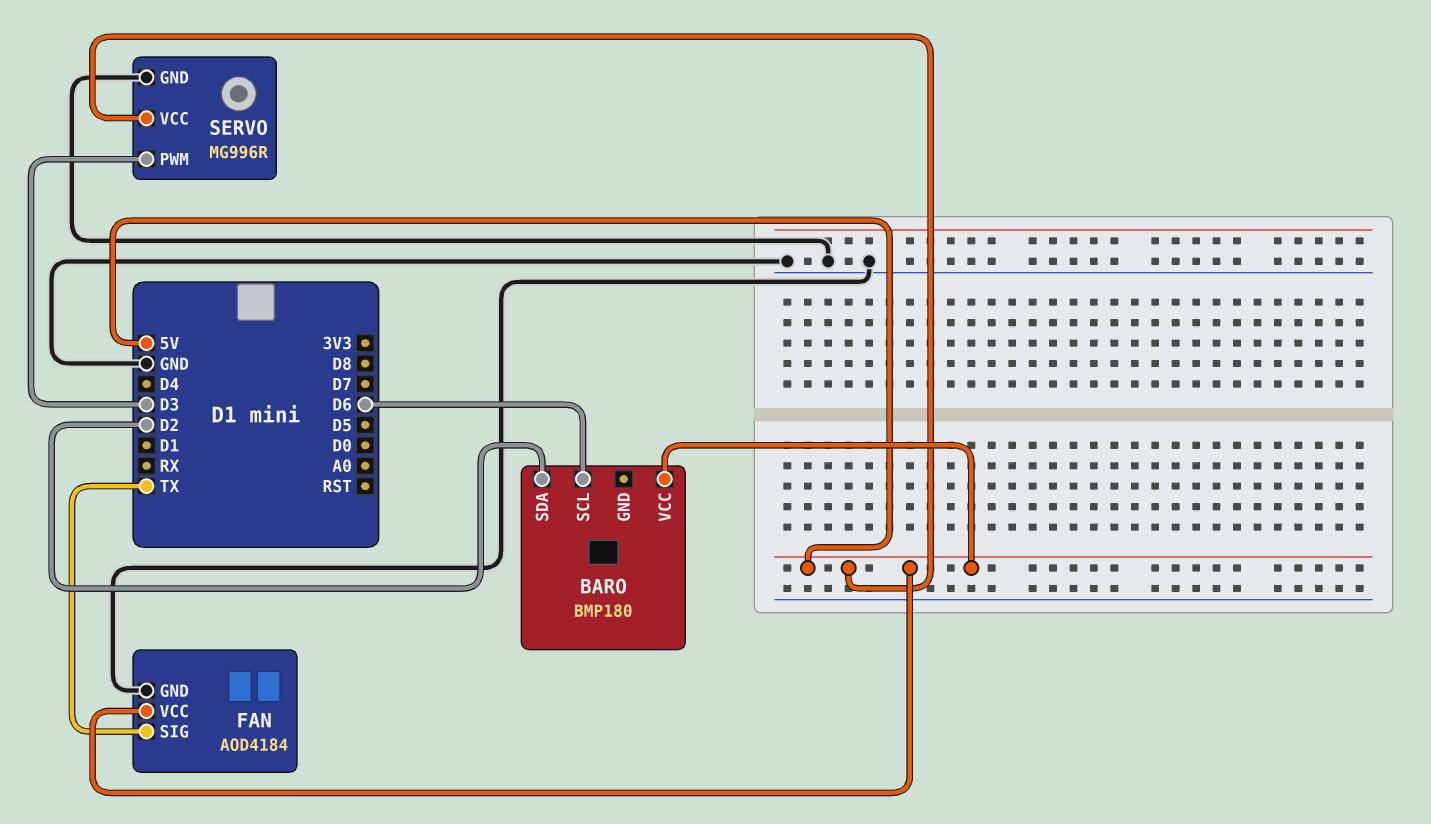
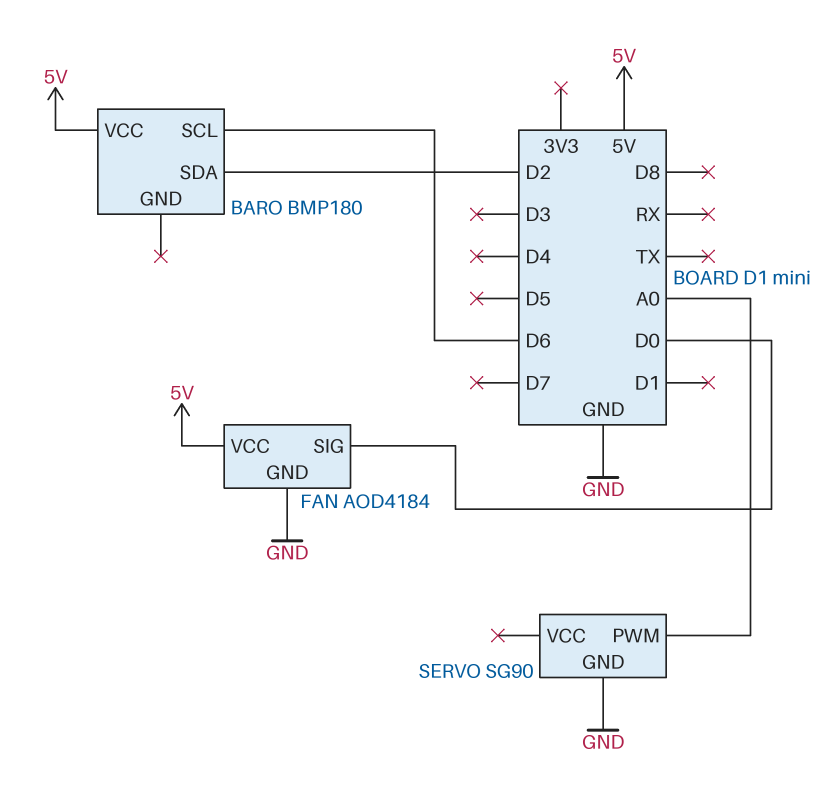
FAN pin SIG: TX -> D0
SERVO: MG996R -> SG90
SERVO pin PWM: D3 -> A0
SERVO pin VCC: 5V -> none

